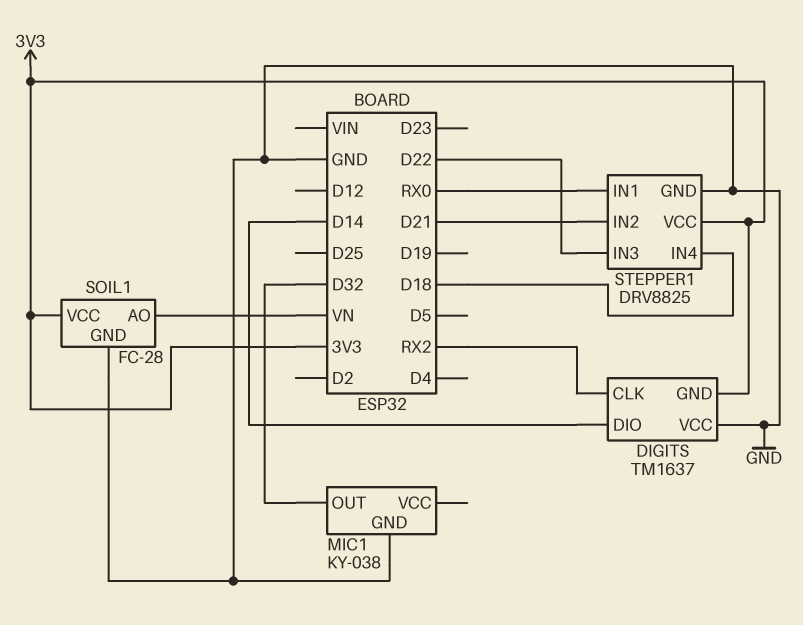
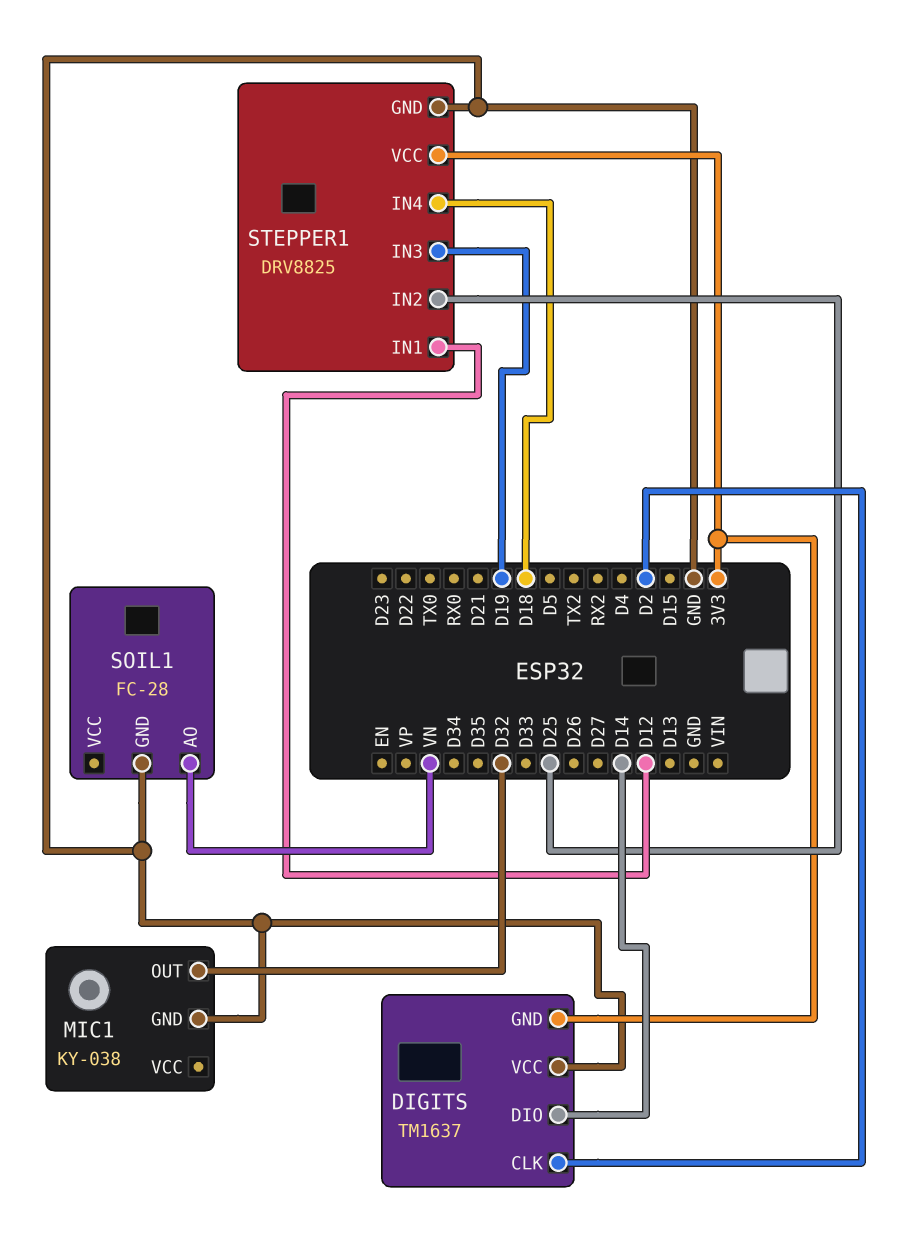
DIGITS pin CLK: RX2 -> D2
SOIL1 pin VCC: 3V3 -> none
STEPPER1 pin IN1: RX0 -> D12
STEPPER1 pin IN2: D21 -> D25
STEPPER1 pin IN3: D22 -> D19

